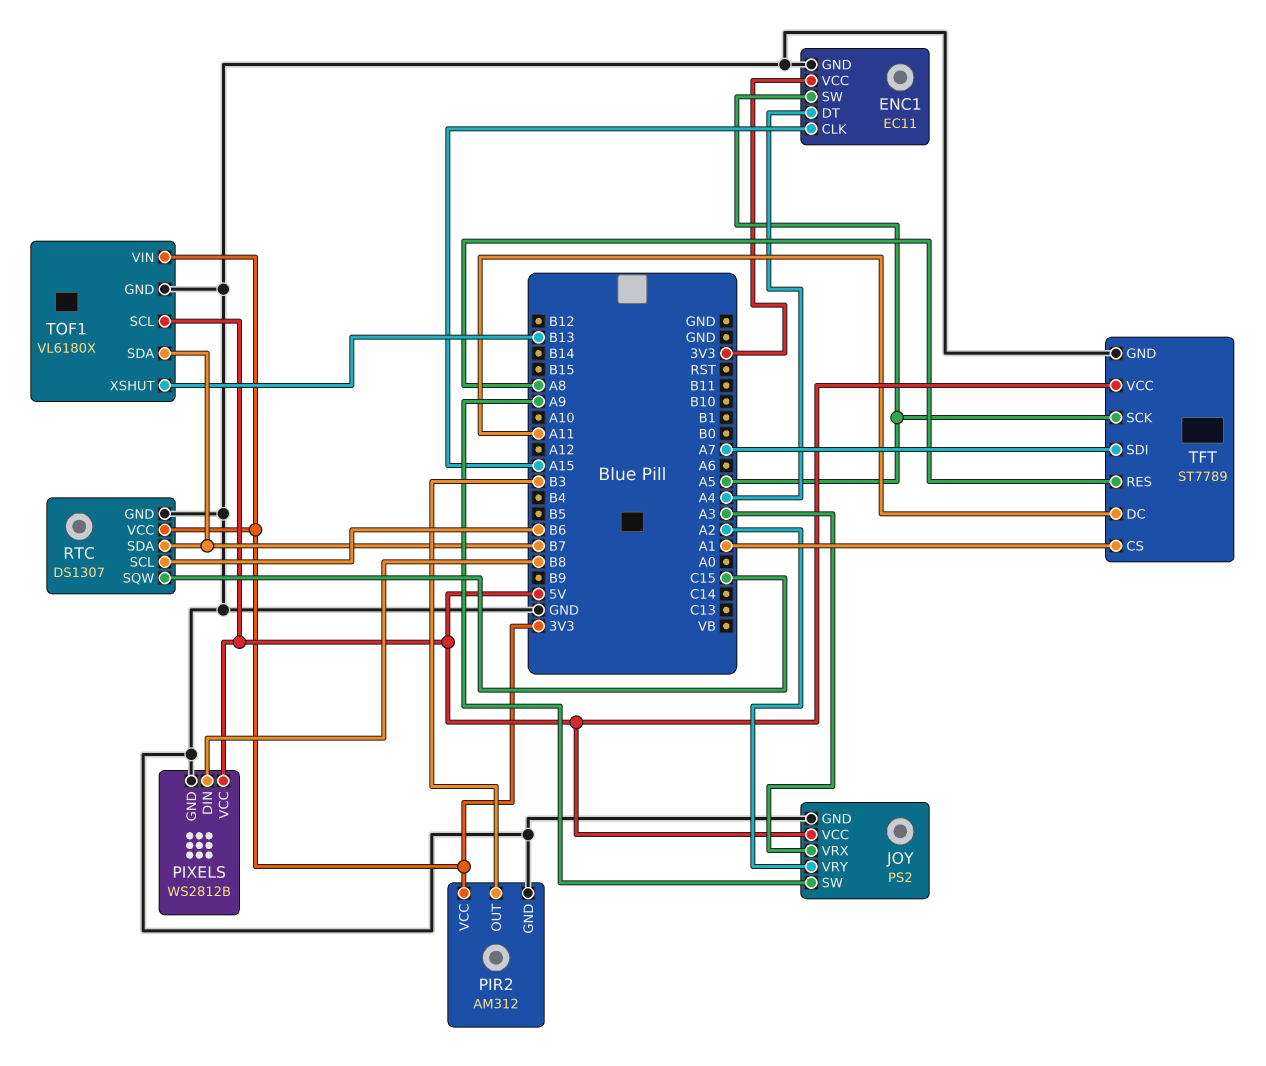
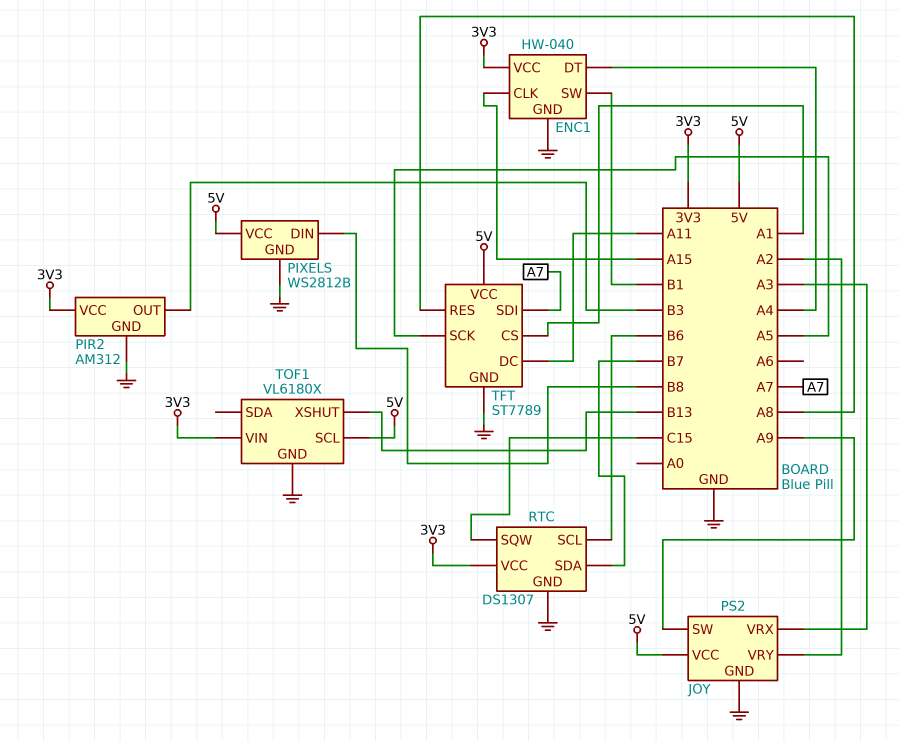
ENC1: EC11 -> HW-040
ENC1 pin SW: A5 -> B1
TOF1 pin SDA: B7 -> none

